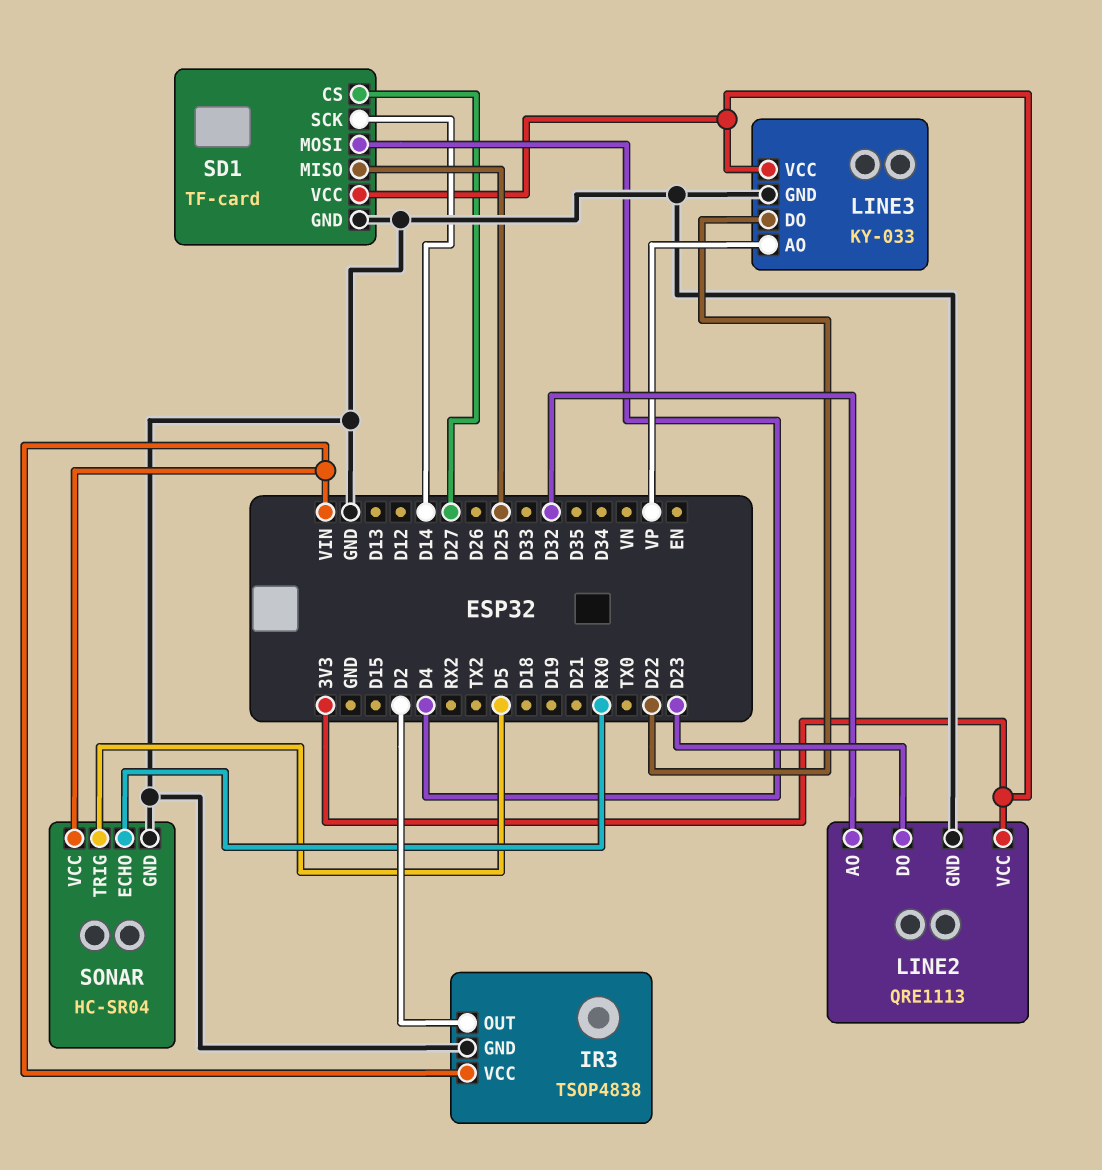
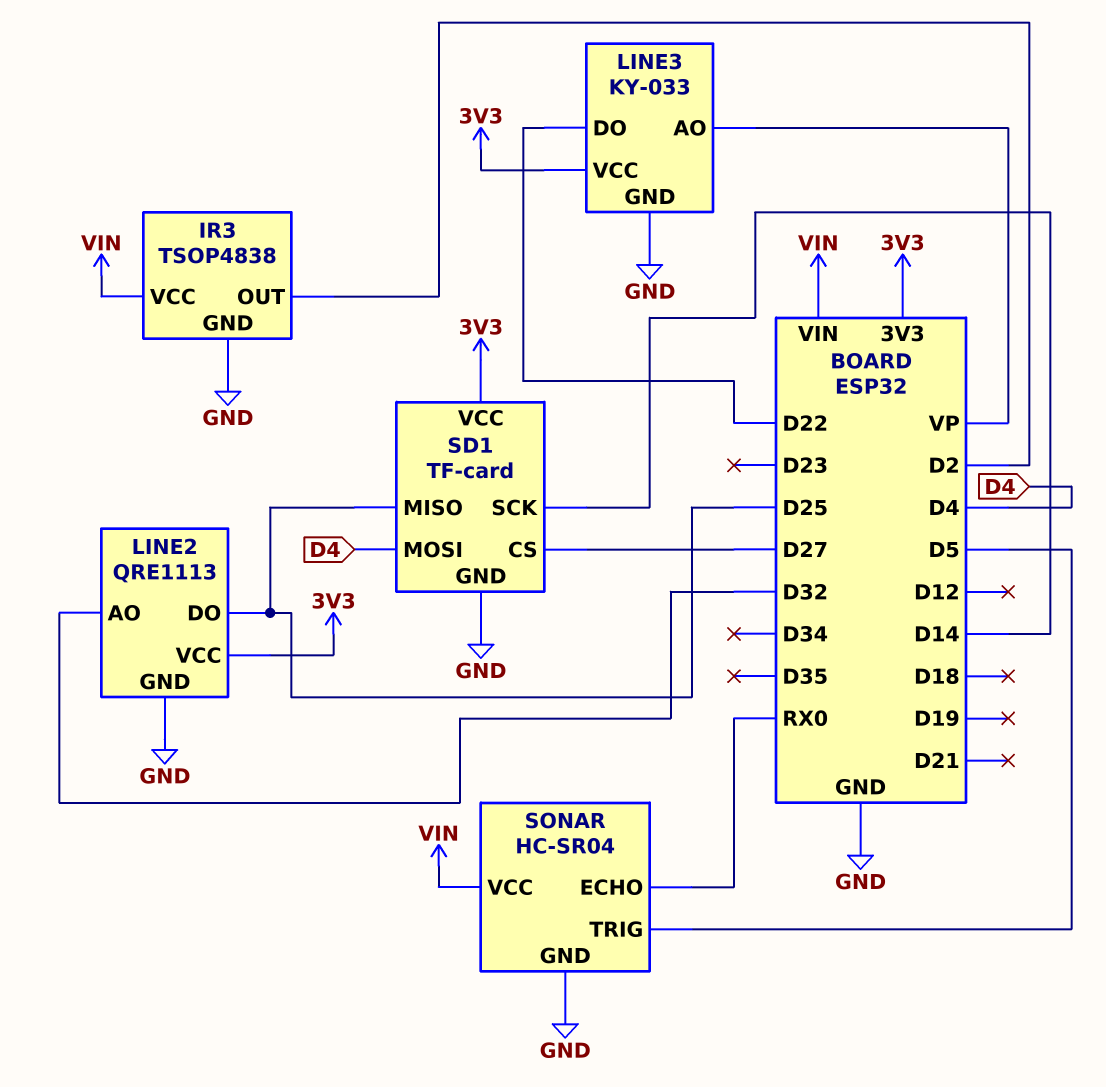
LINE2 pin DO: D23 -> D25

